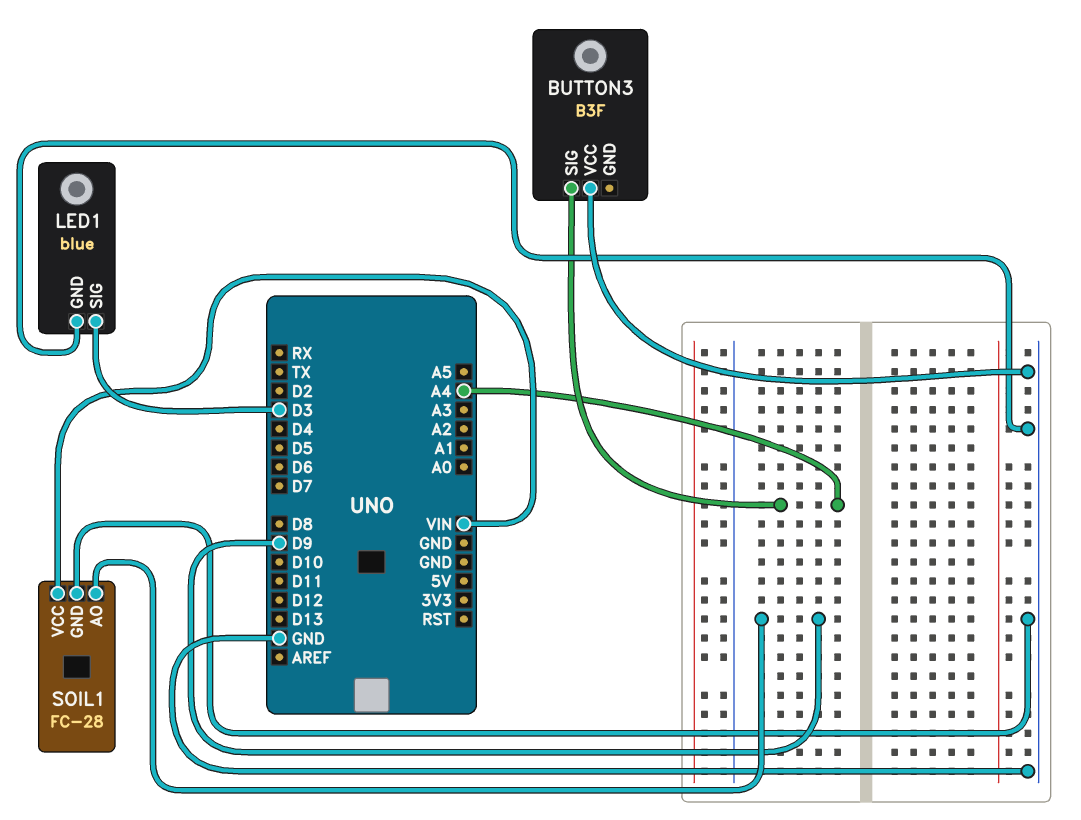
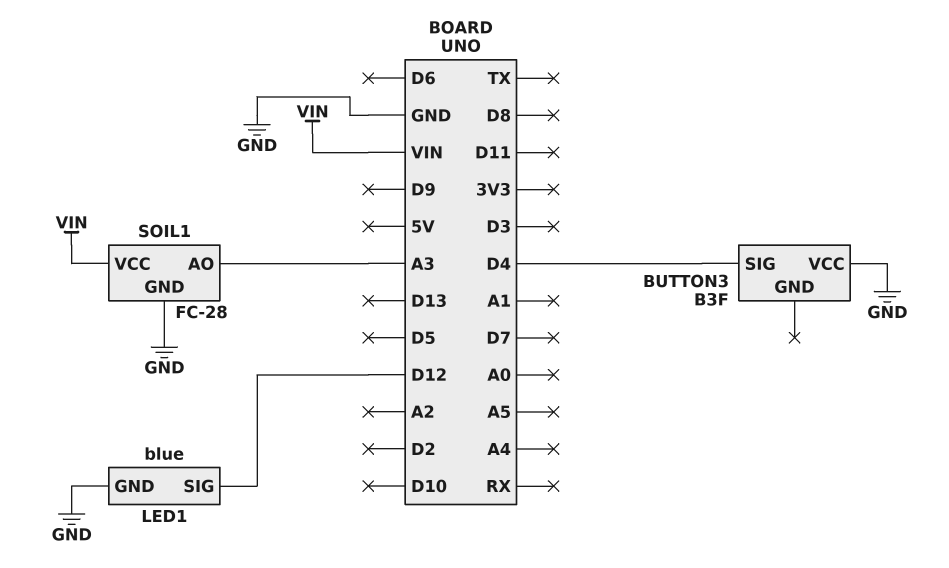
BUTTON3 pin SIG: A4 -> D4
LED1 pin SIG: D3 -> D12
SOIL1 pin AO: D9 -> A3

